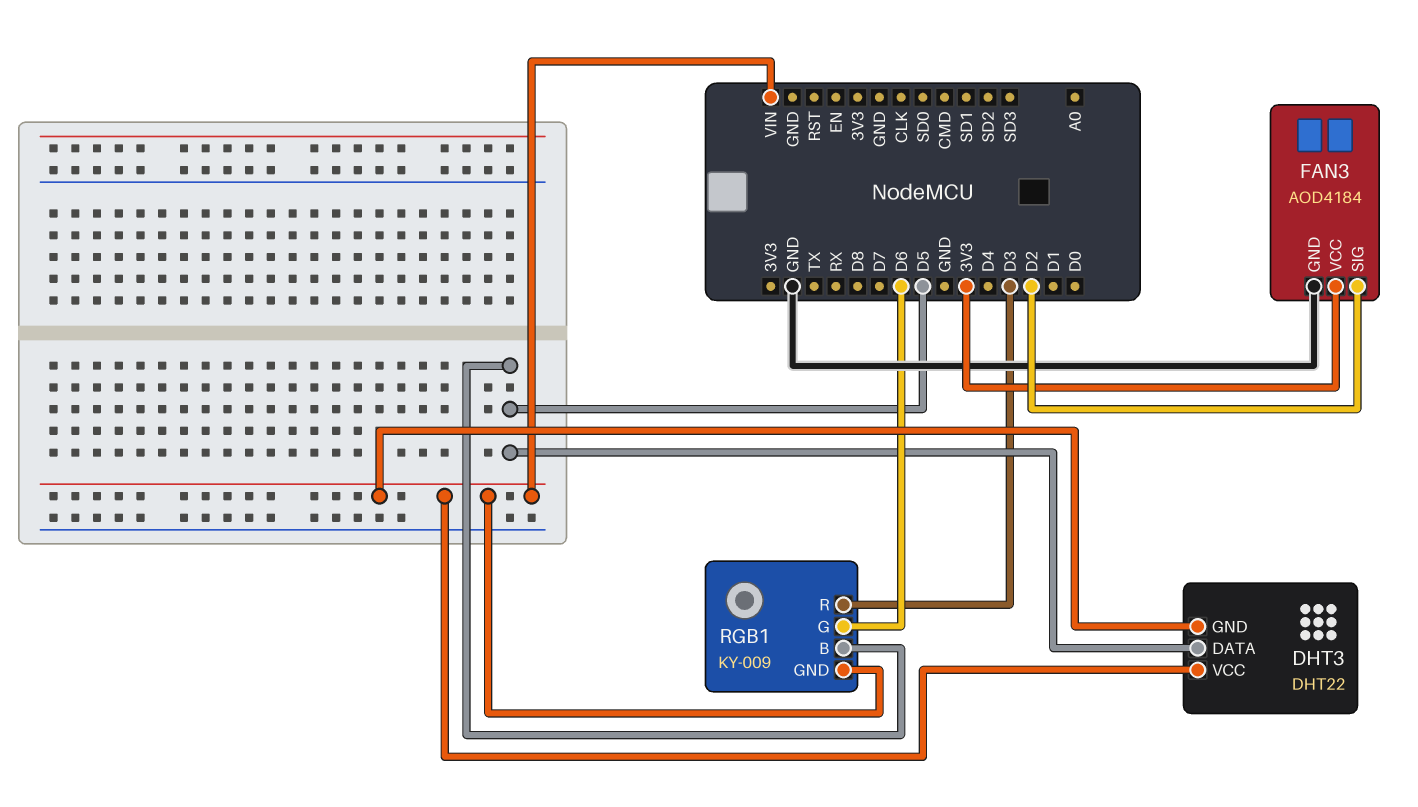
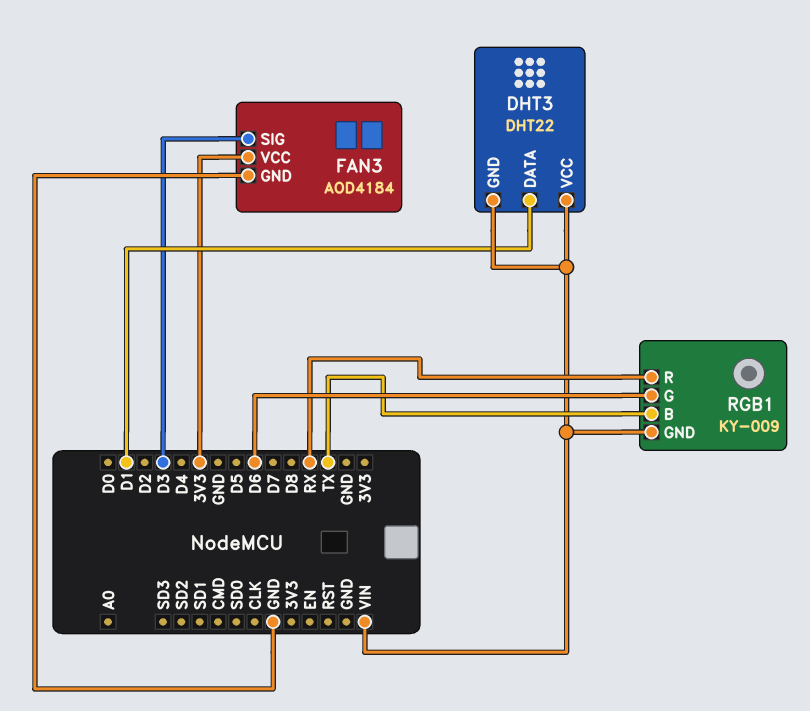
DHT3 pin DATA: D5 -> D1
FAN3 pin SIG: D2 -> D3
RGB1 pin B: D5 -> TX
RGB1 pin R: D3 -> RX

